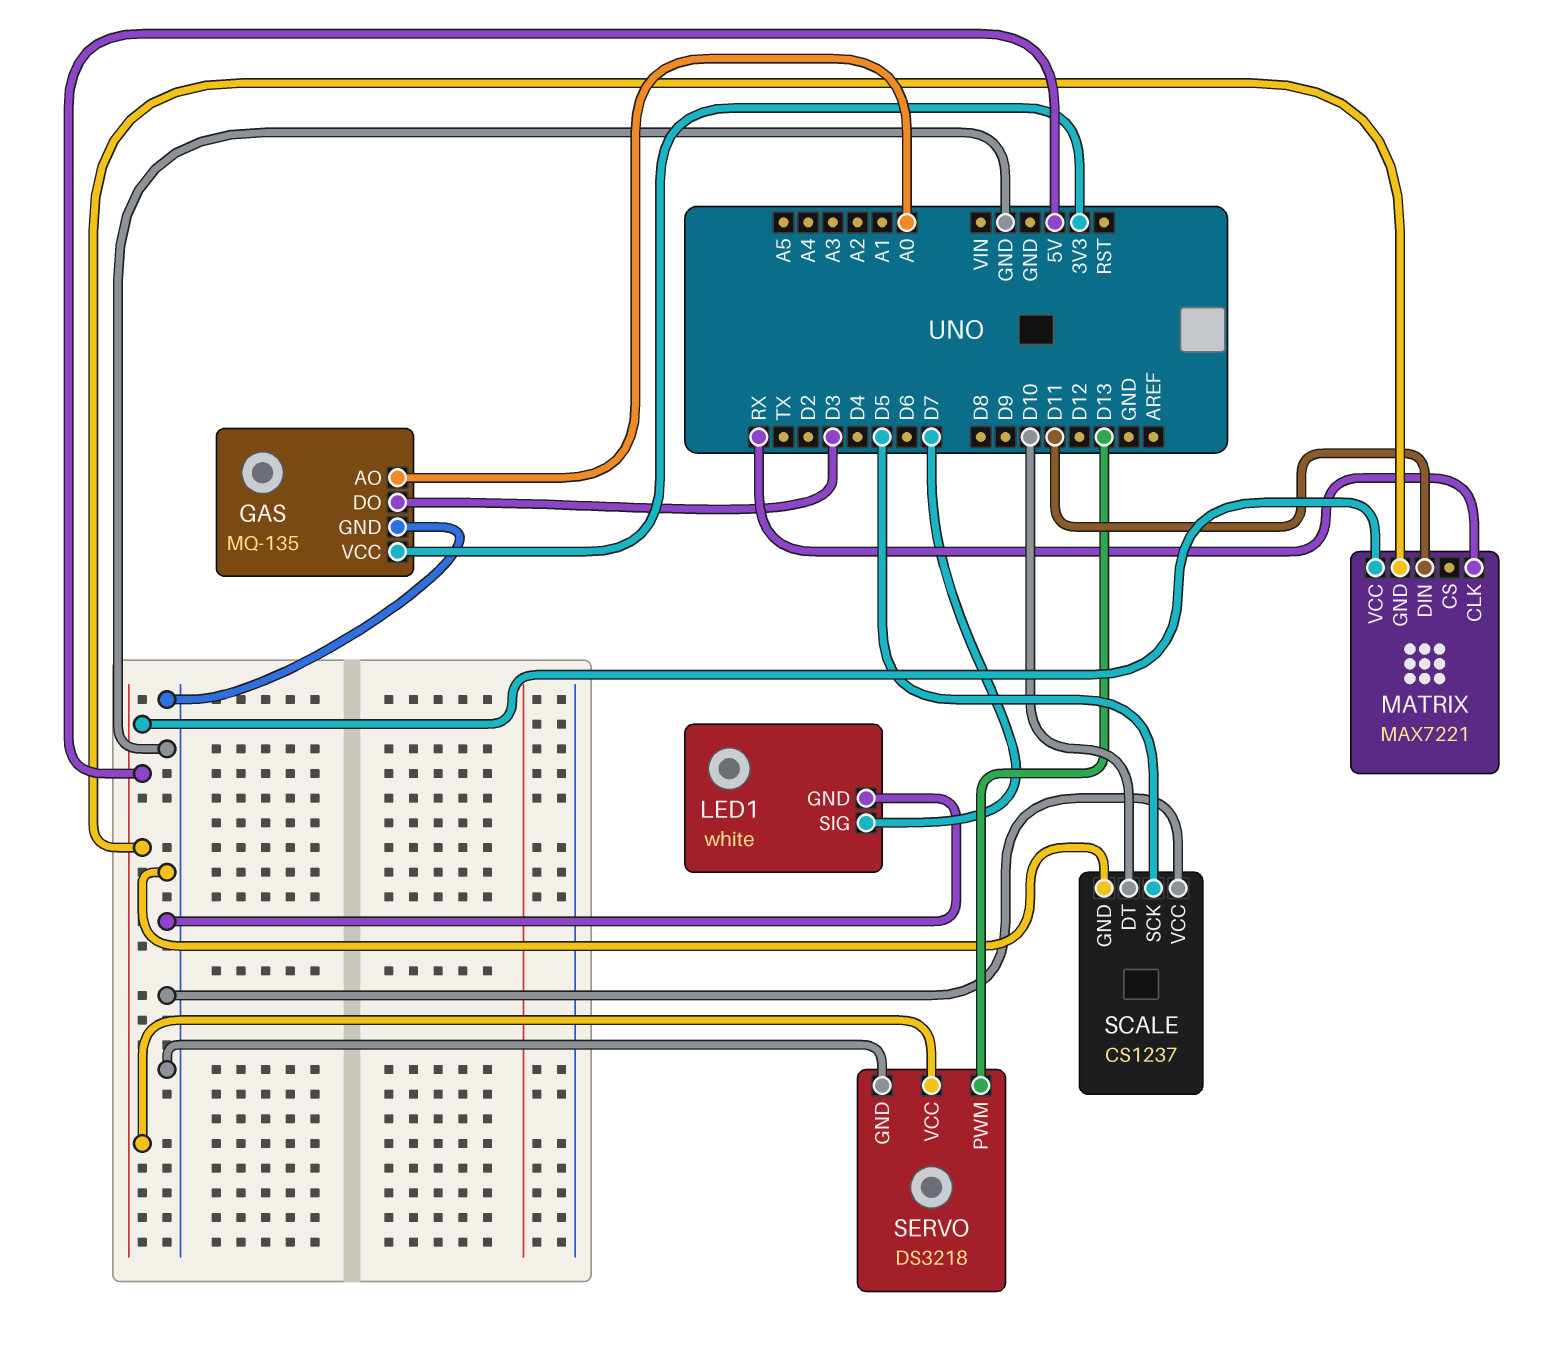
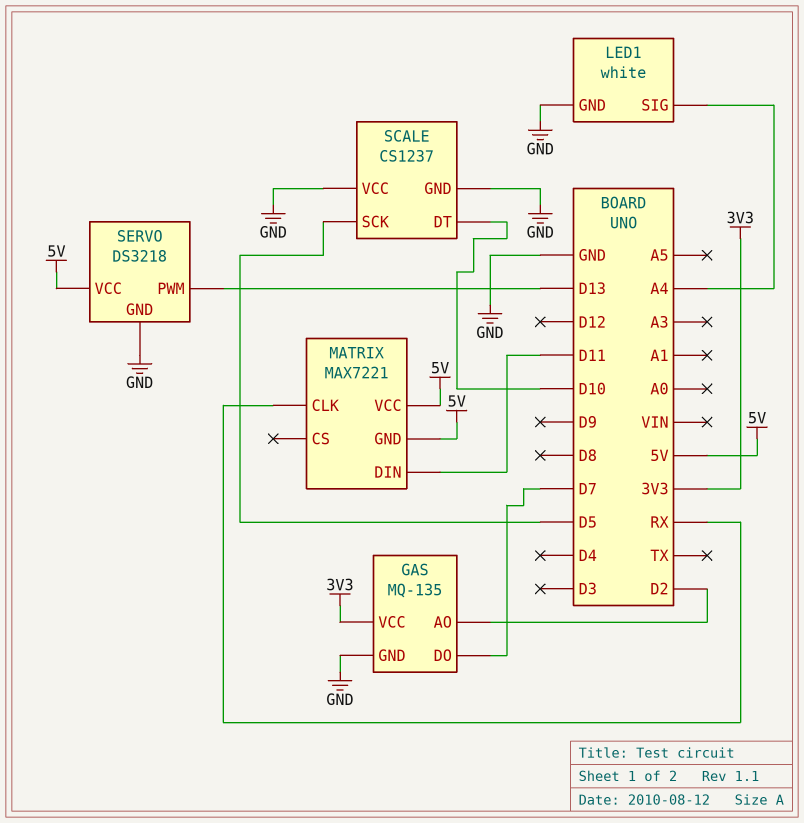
GAS pin AO: A0 -> D2
GAS pin DO: D3 -> D7
LED1 pin SIG: D7 -> A4

